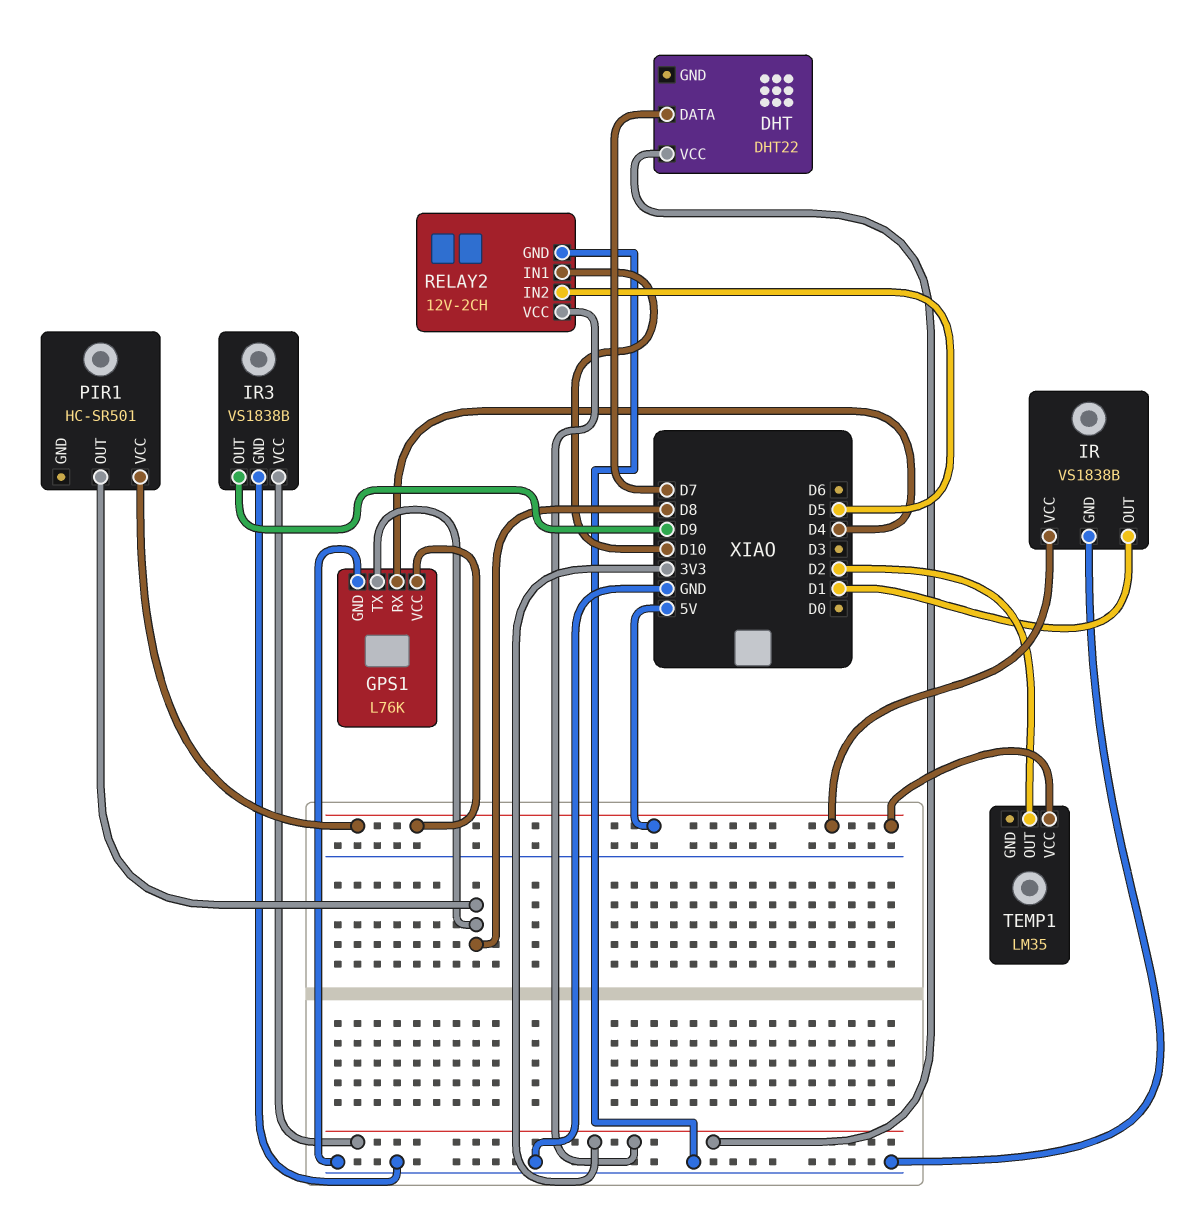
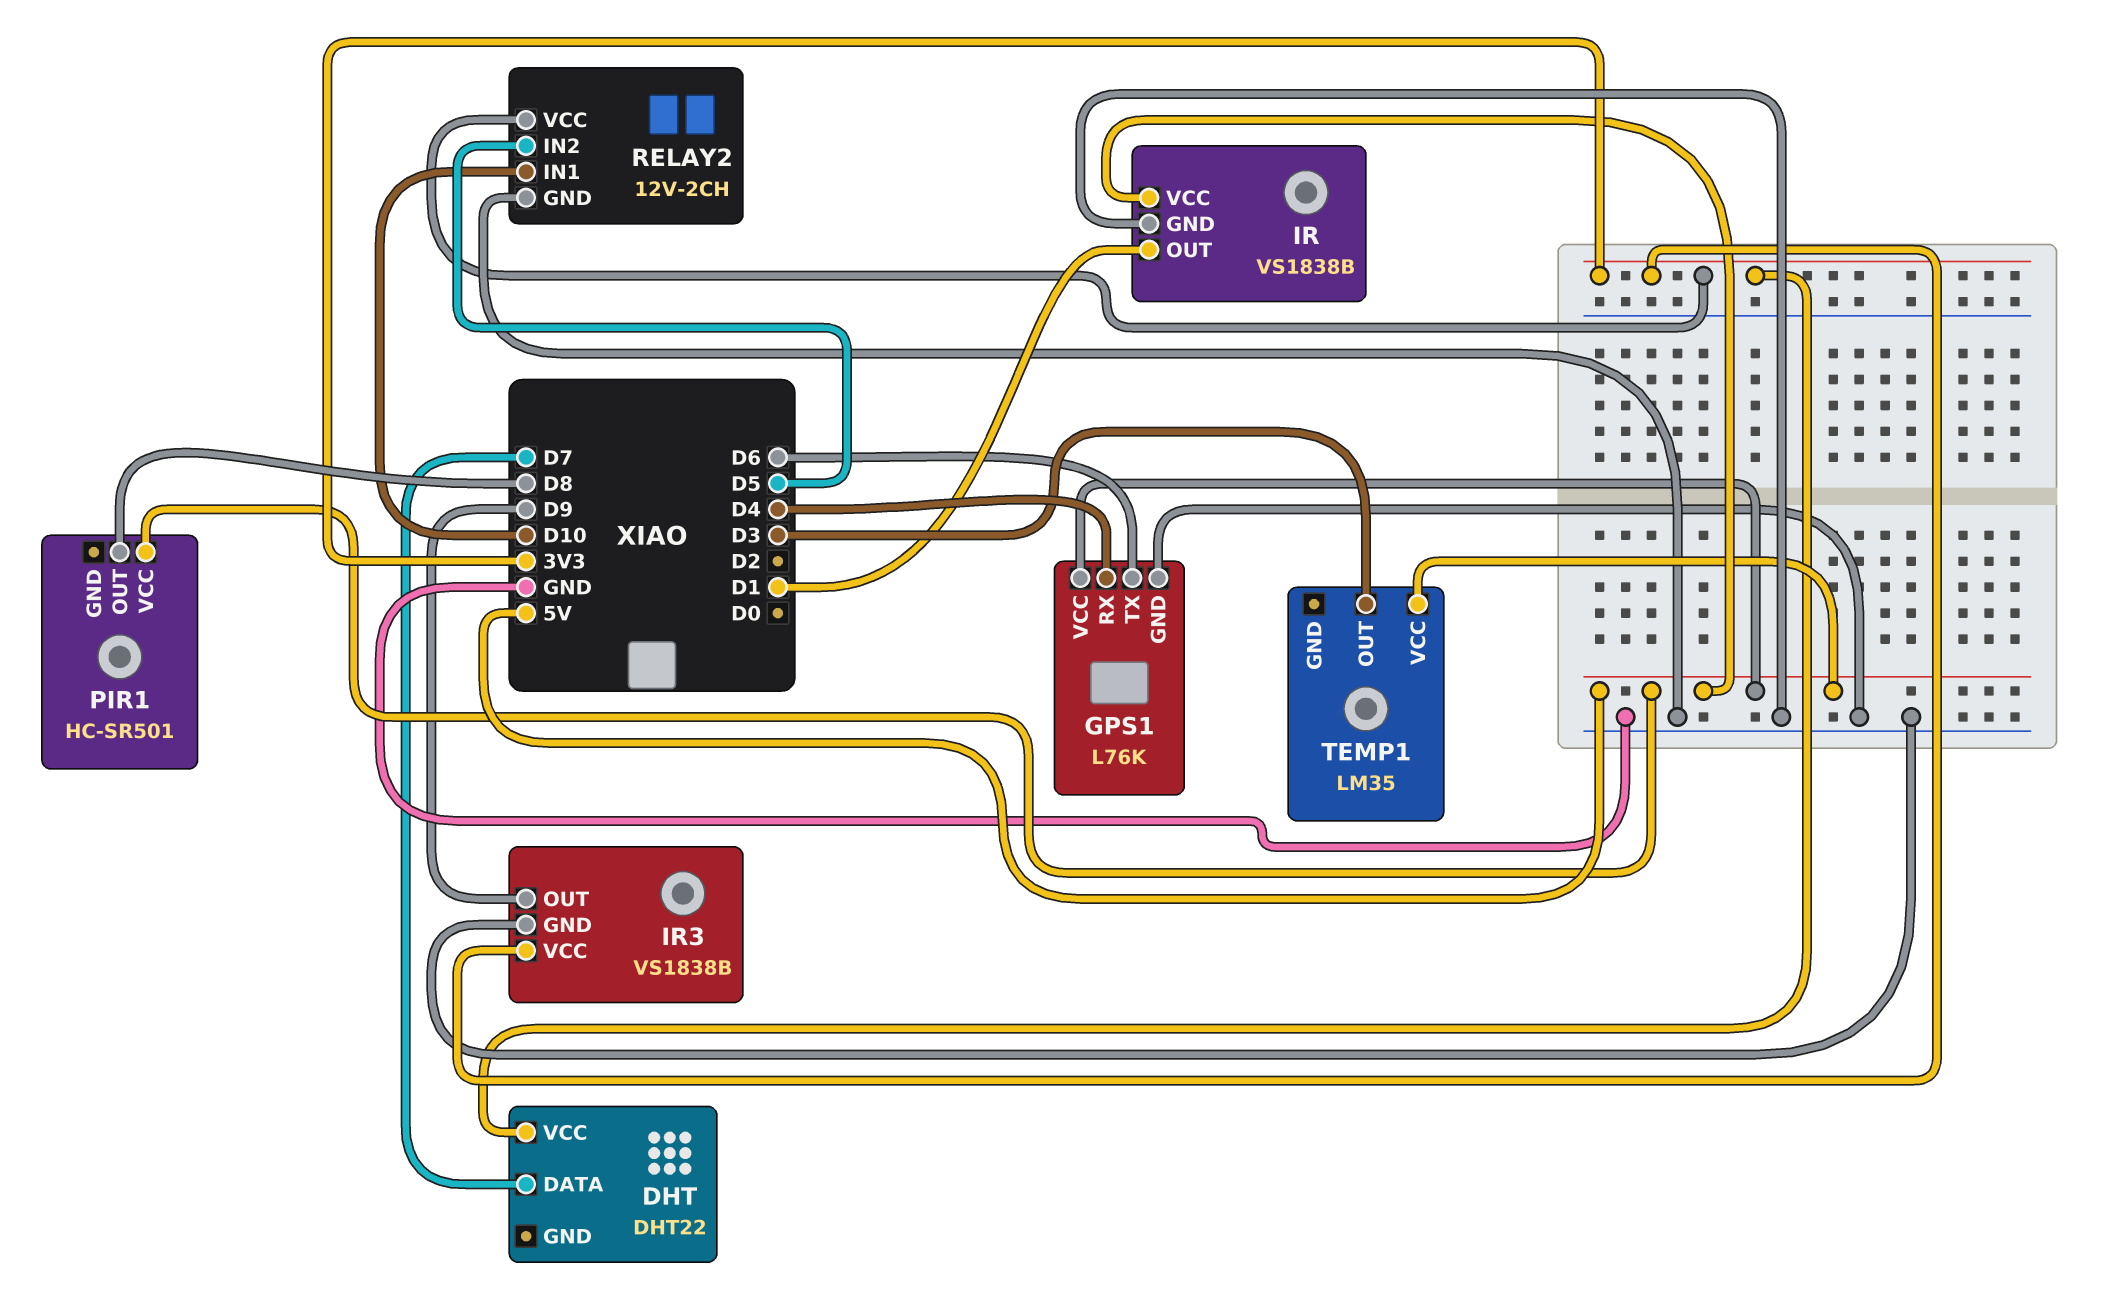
GPS1 pin TX: D8 -> D6
TEMP1 pin OUT: D2 -> D3

